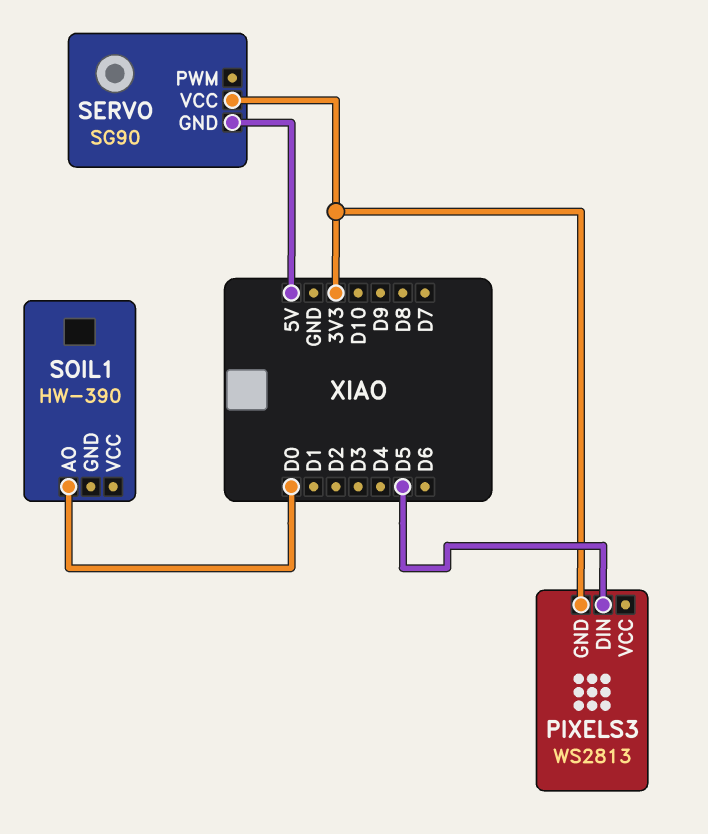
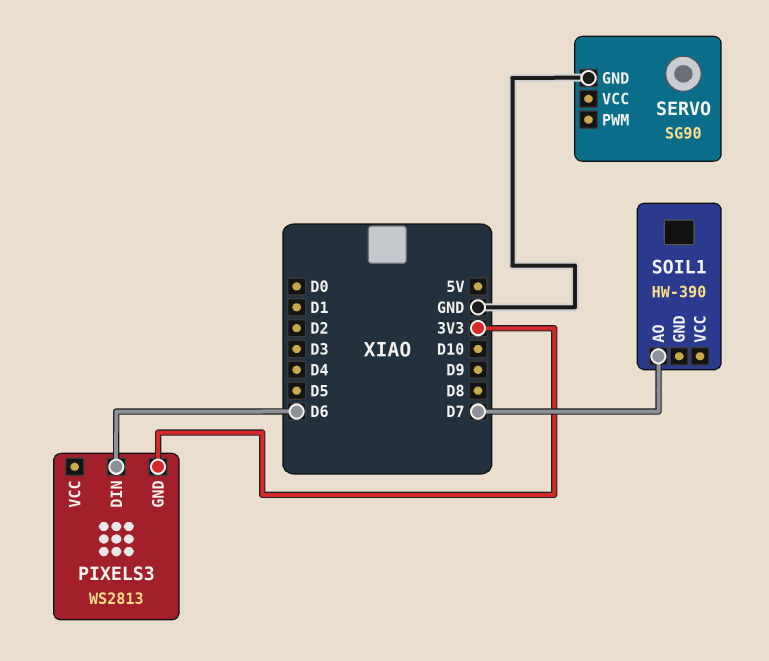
PIXELS3 pin DIN: D5 -> D6
SERVO pin GND: 5V -> GND
SERVO pin VCC: 3V3 -> none
SOIL1 pin AO: D0 -> D7

